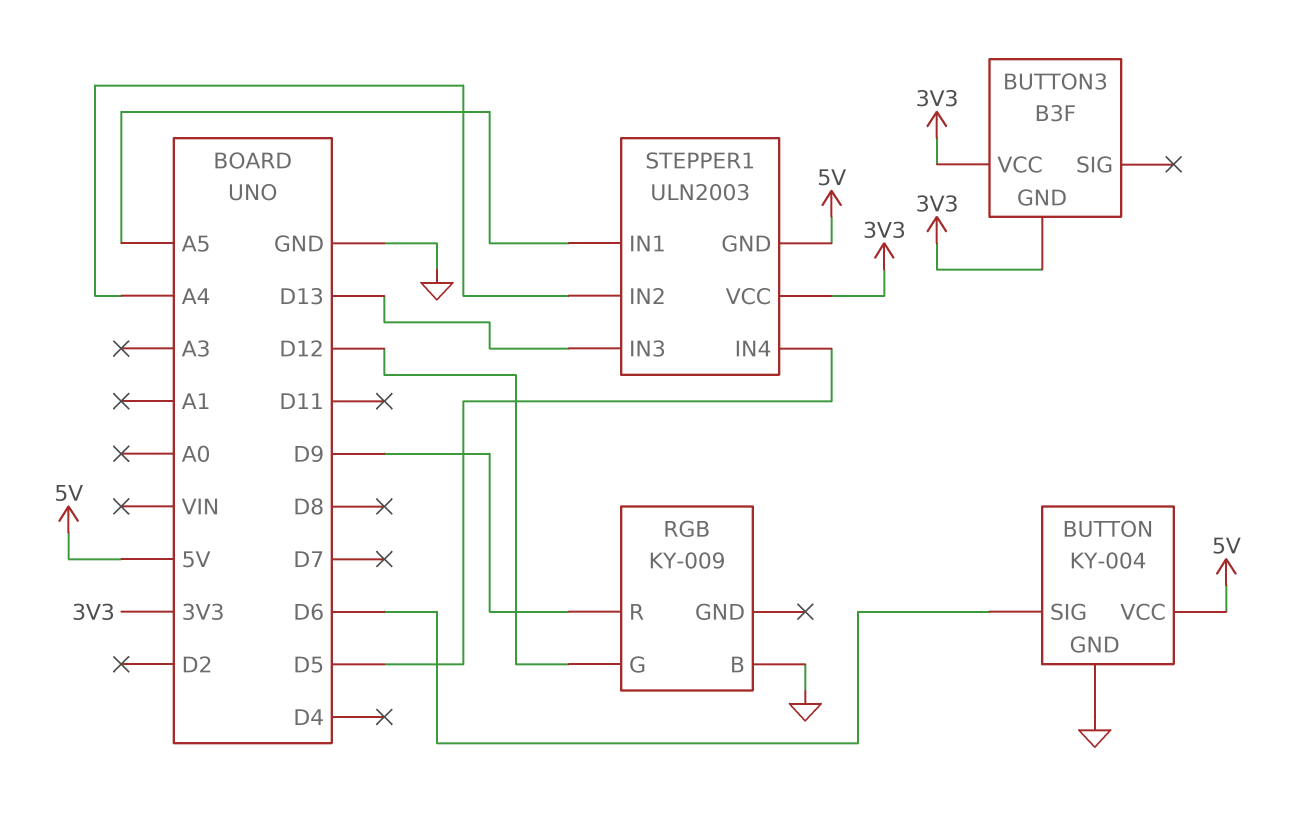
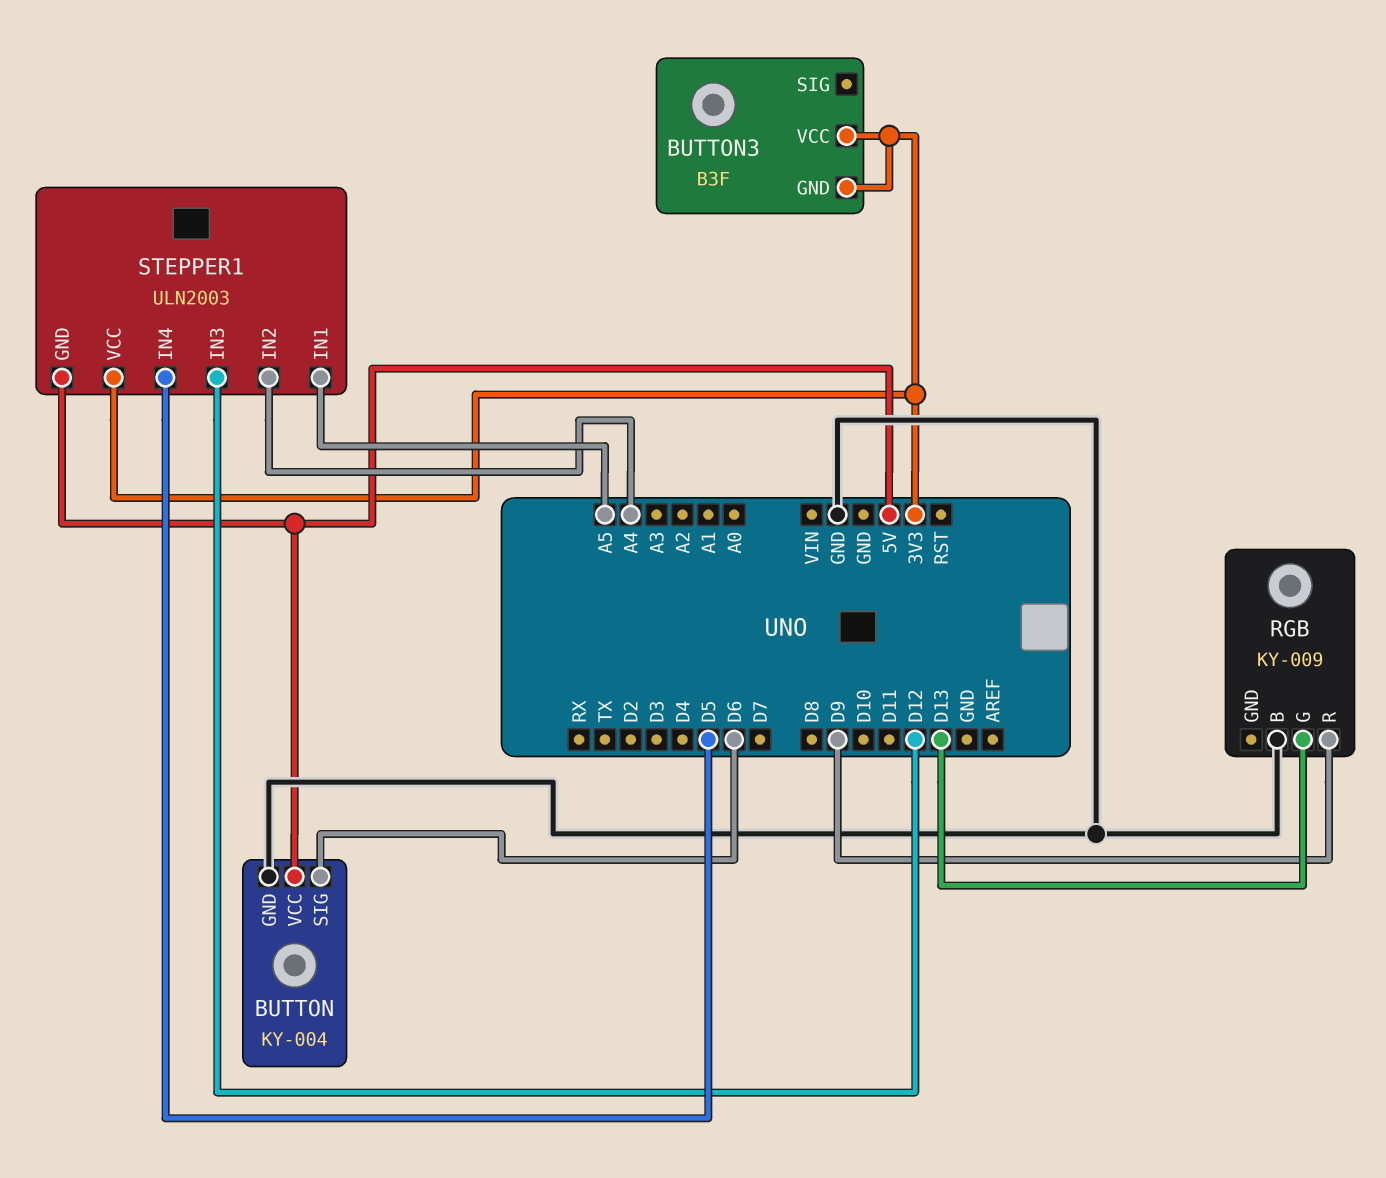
RGB pin G: D12 -> D13
STEPPER1 pin IN3: D13 -> D12

